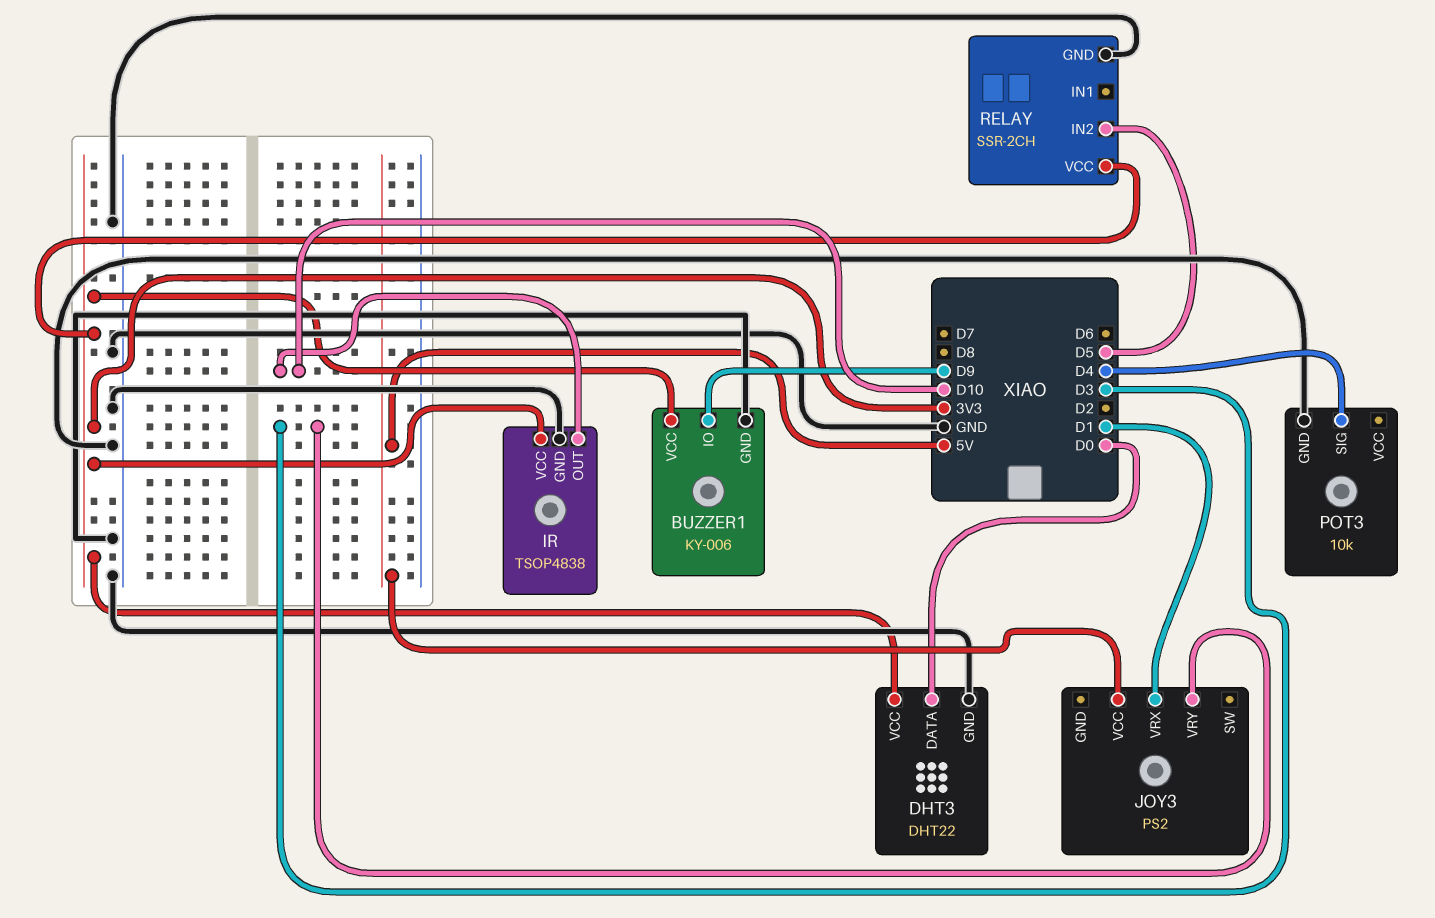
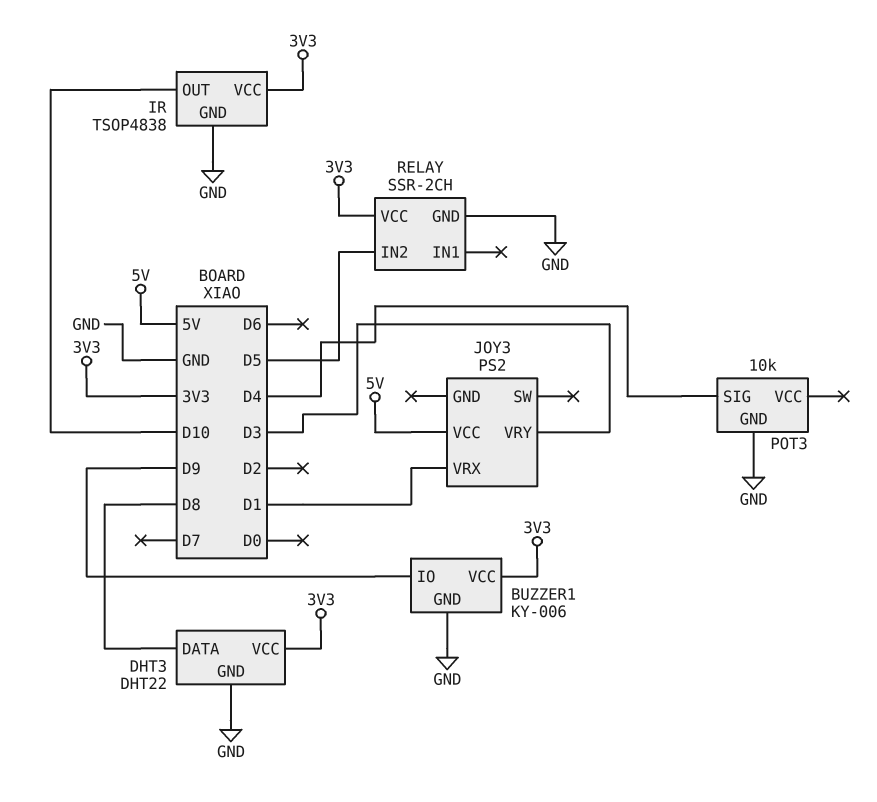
DHT3 pin DATA: D0 -> D8

